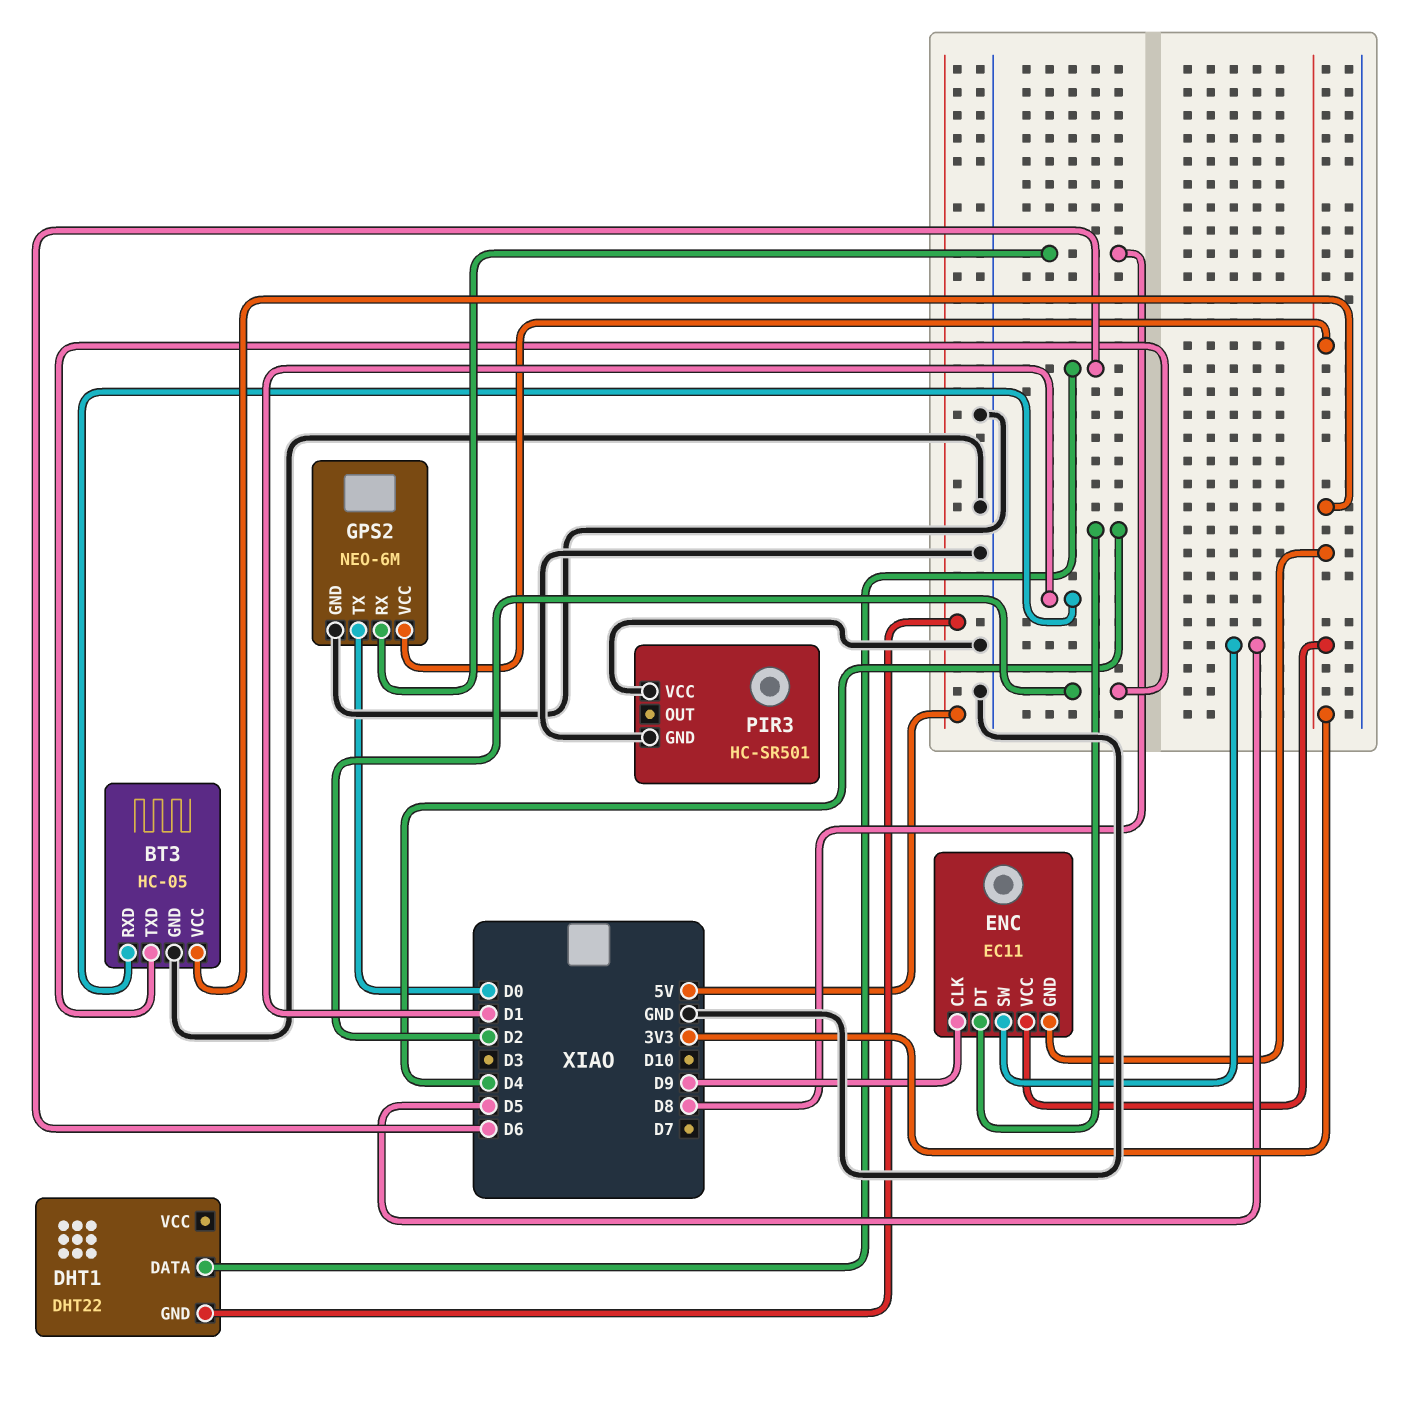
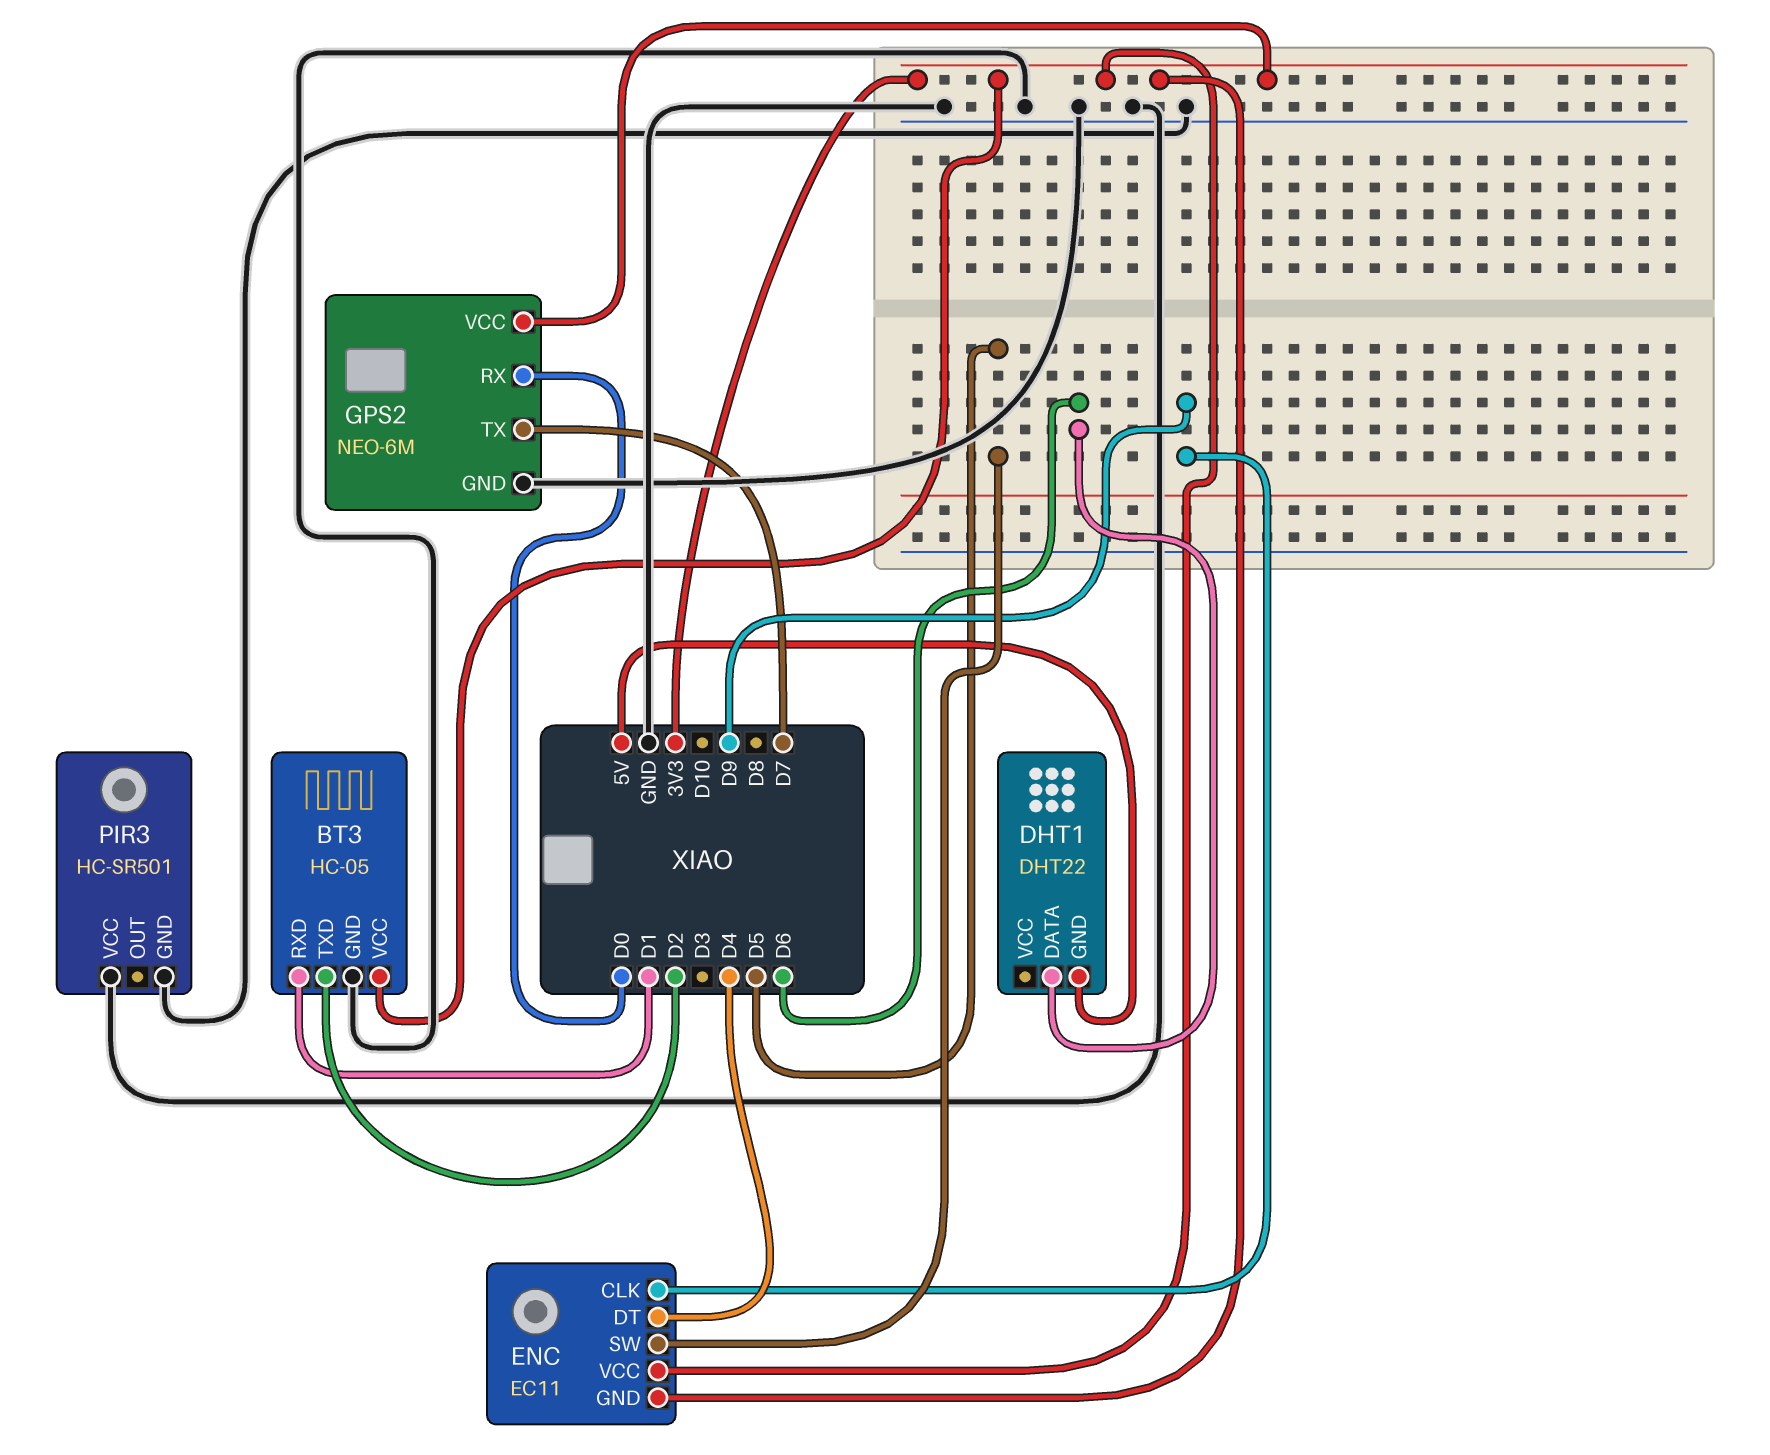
GPS2 pin RX: D8 -> D0
GPS2 pin TX: D0 -> D7

